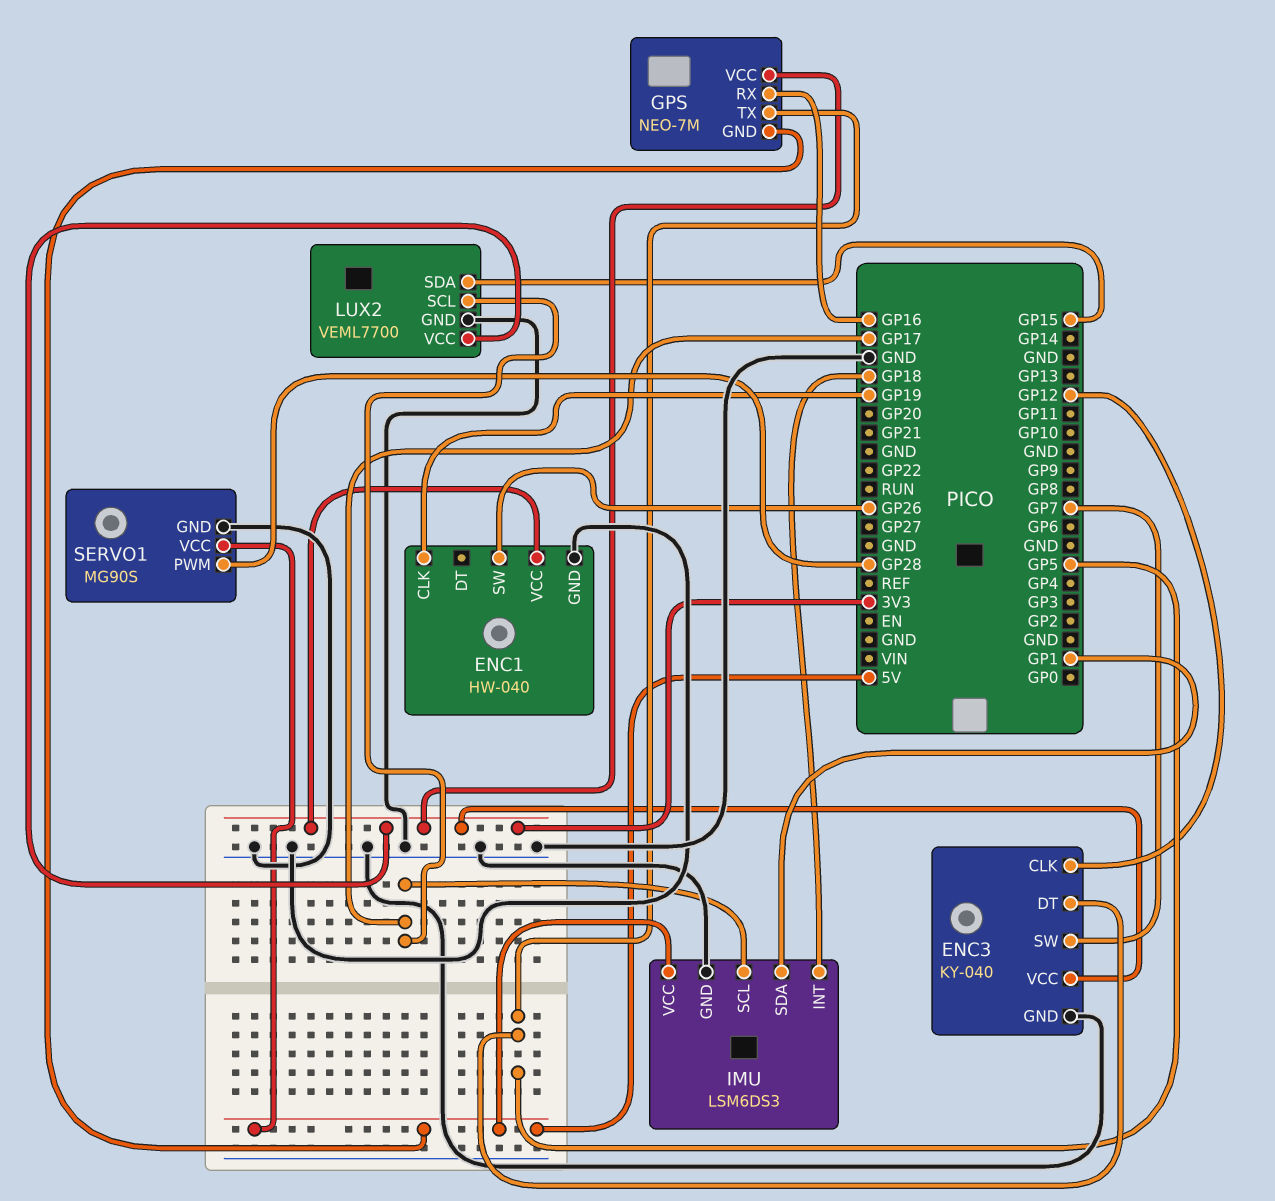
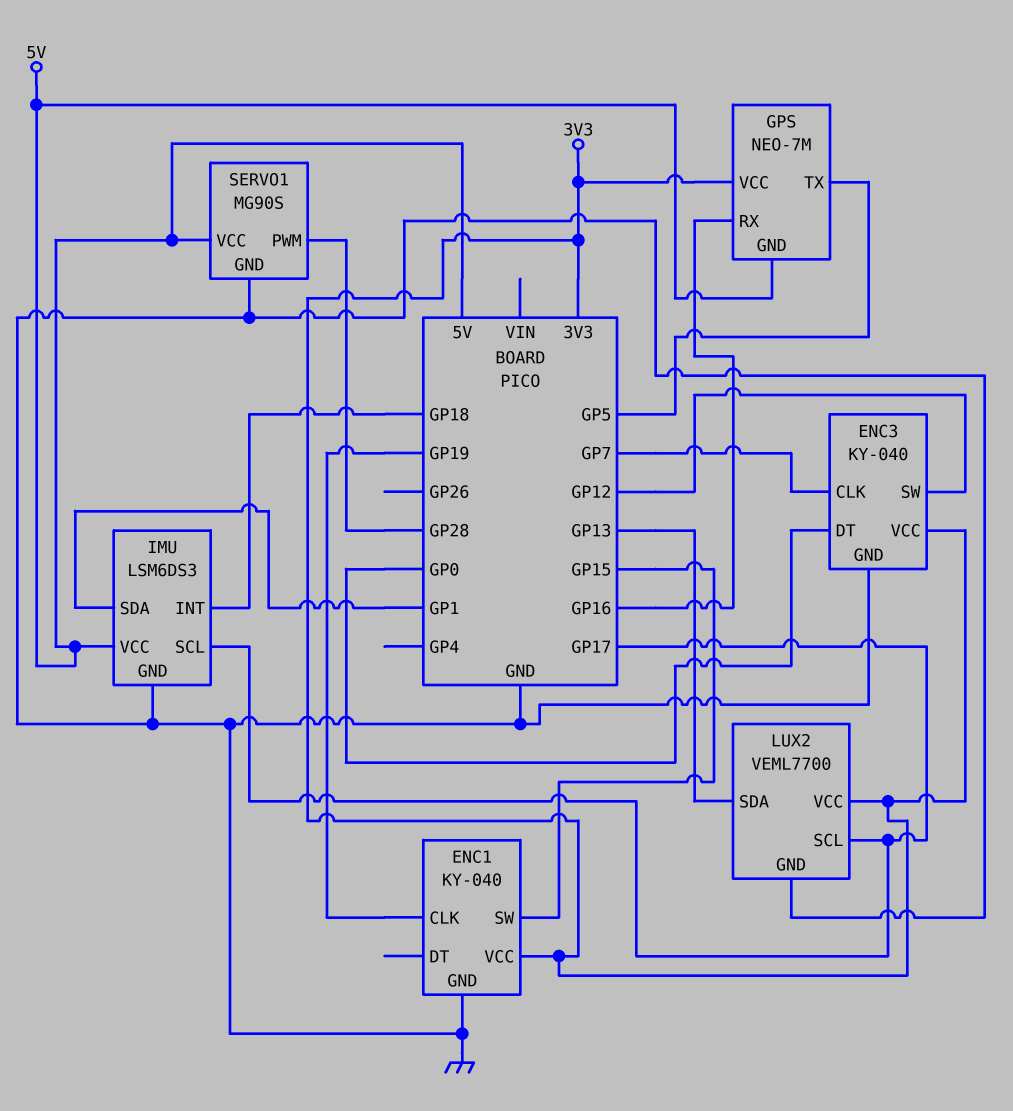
ENC1: HW-040 -> KY-040
ENC1 pin SW: GP26 -> GP15
ENC3 pin CLK: GP12 -> GP7
ENC3 pin DT: GP5 -> GP0
ENC3 pin SW: GP7 -> GP12
LUX2 pin SDA: GP15 -> GP13

